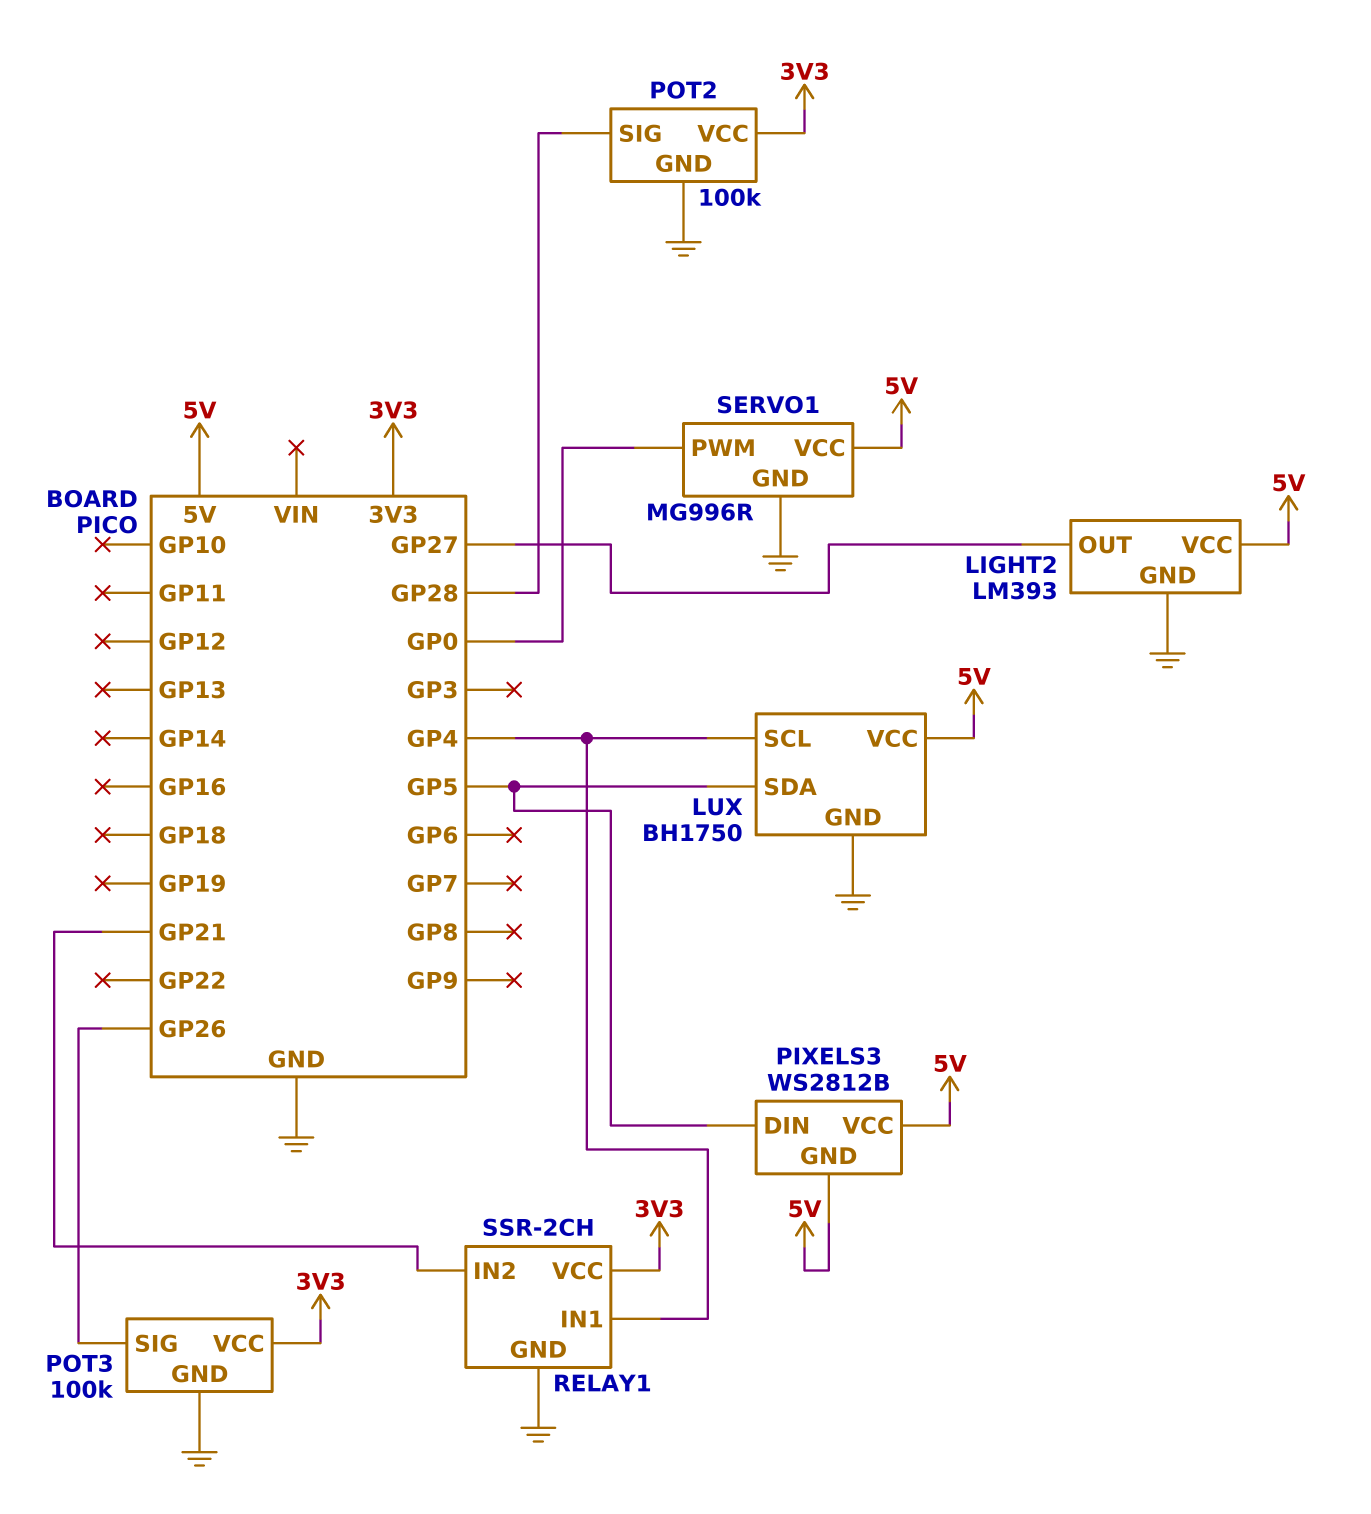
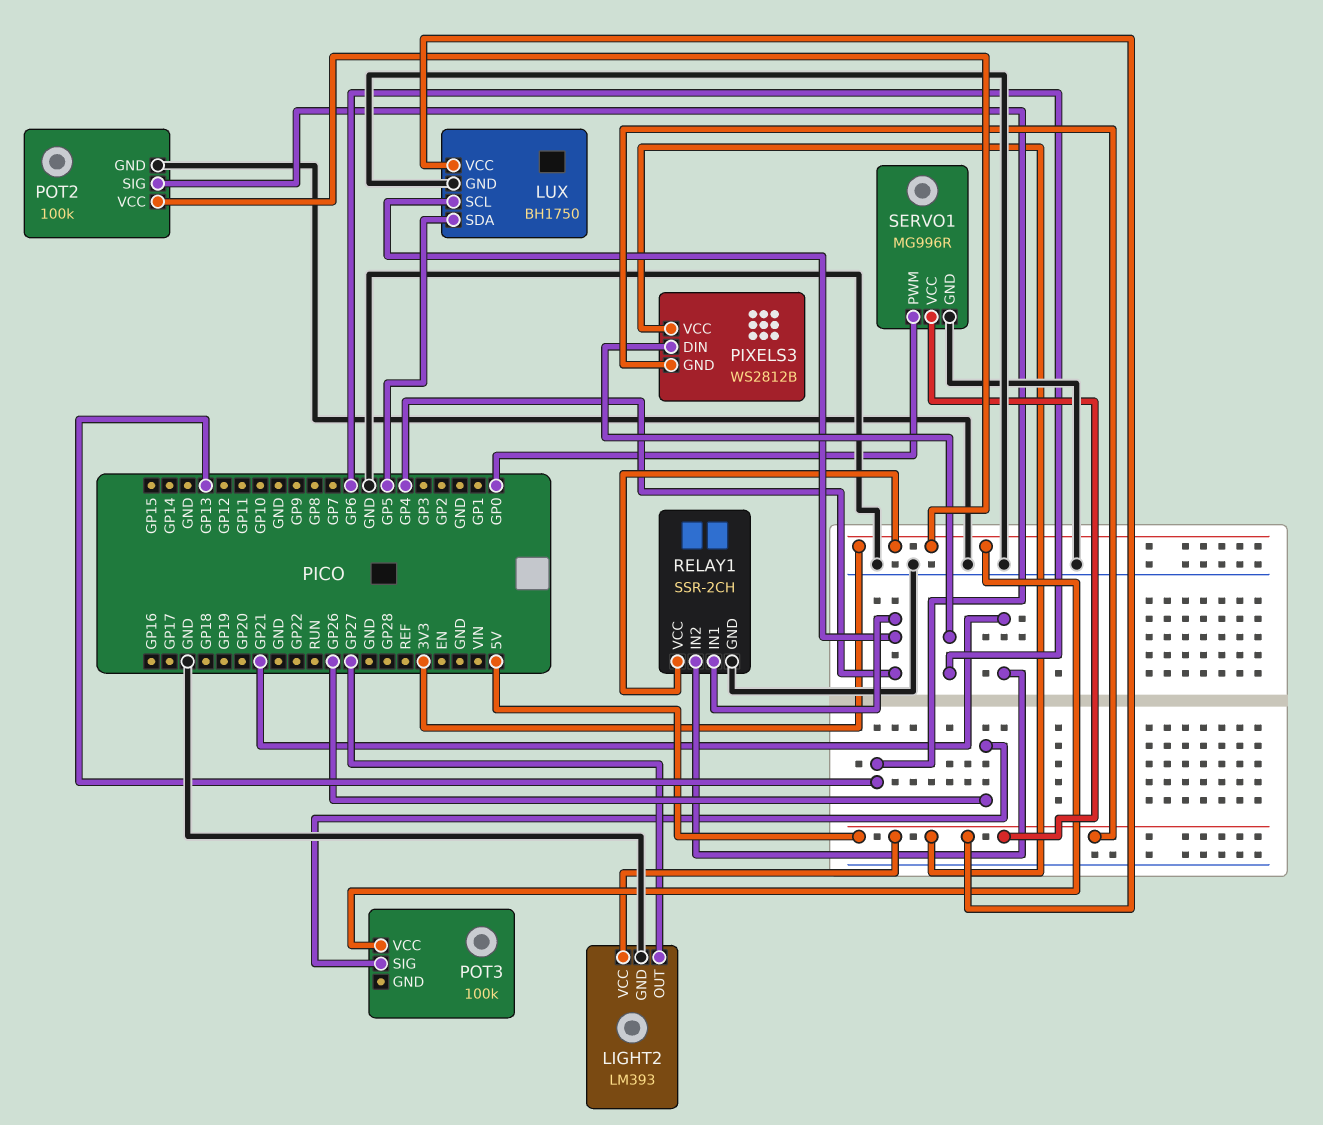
PIXELS3 pin DIN: GP5 -> GP6
POT2 pin SIG: GP28 -> GP13
POT3 pin GND: GND -> none

